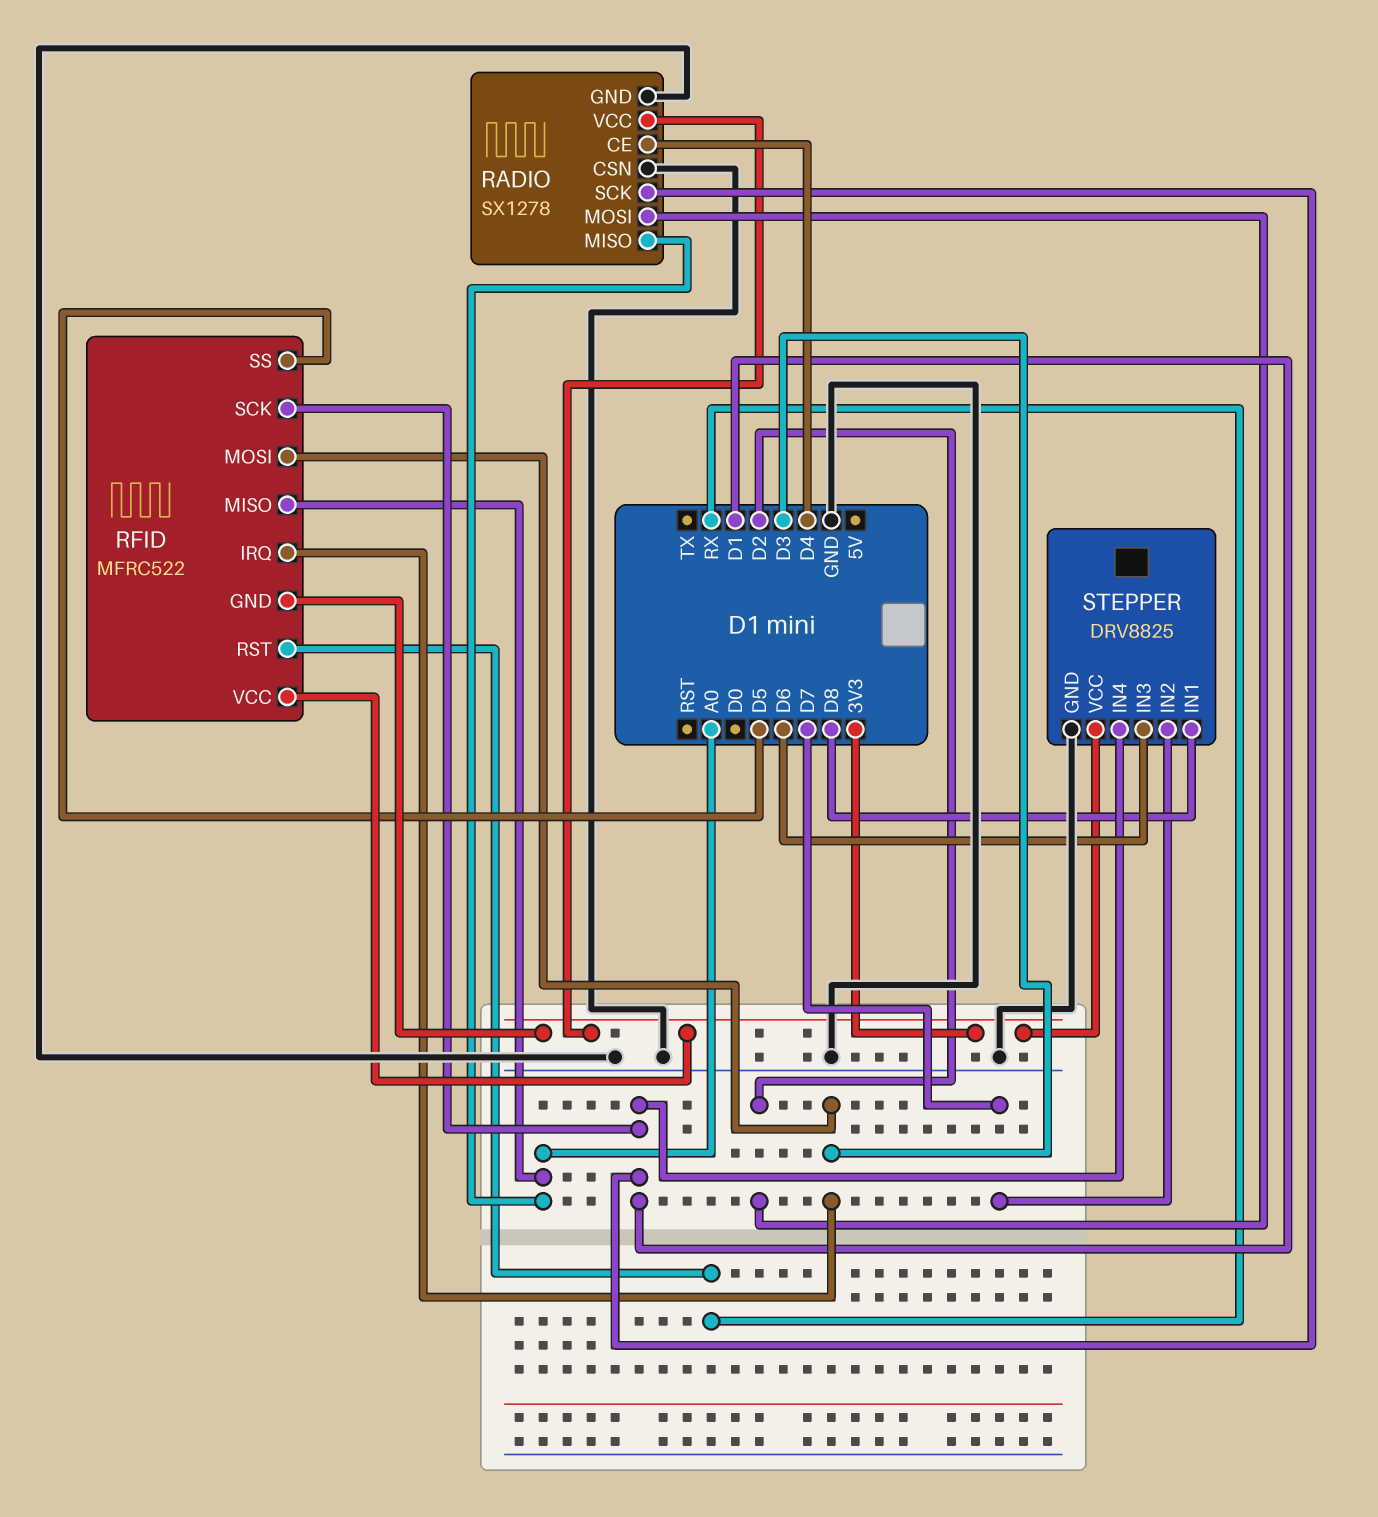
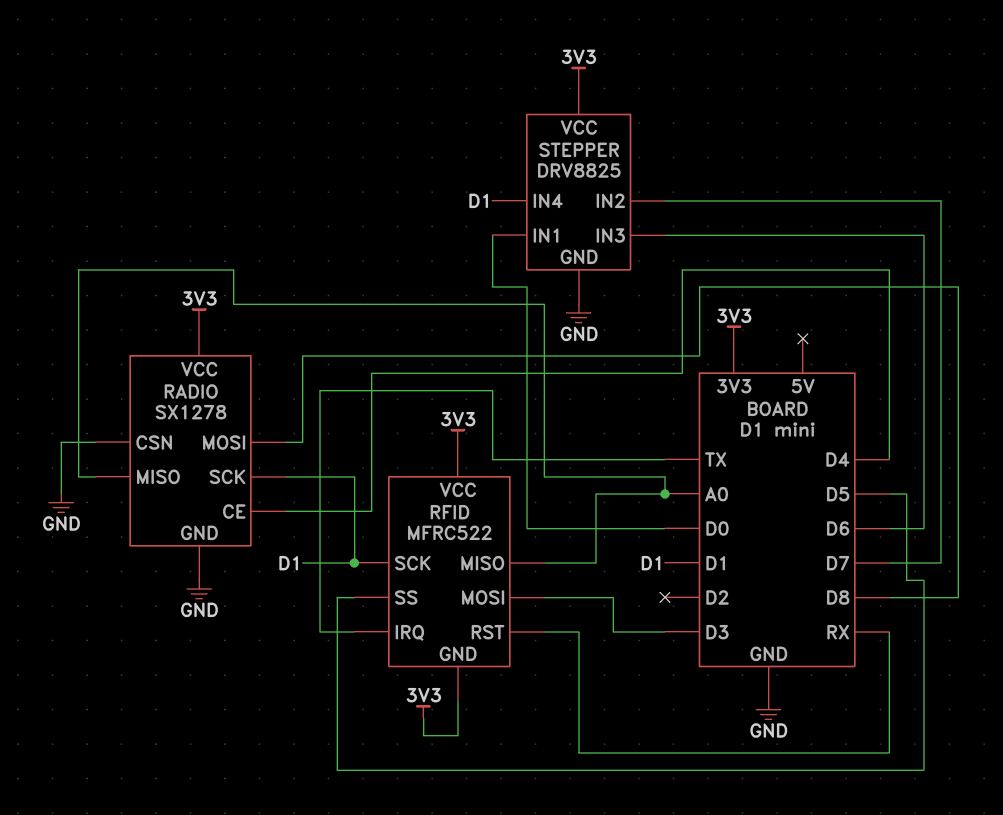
RADIO pin MOSI: D2 -> D8
RFID pin IRQ: D3 -> TX
STEPPER pin IN1: D8 -> D0

